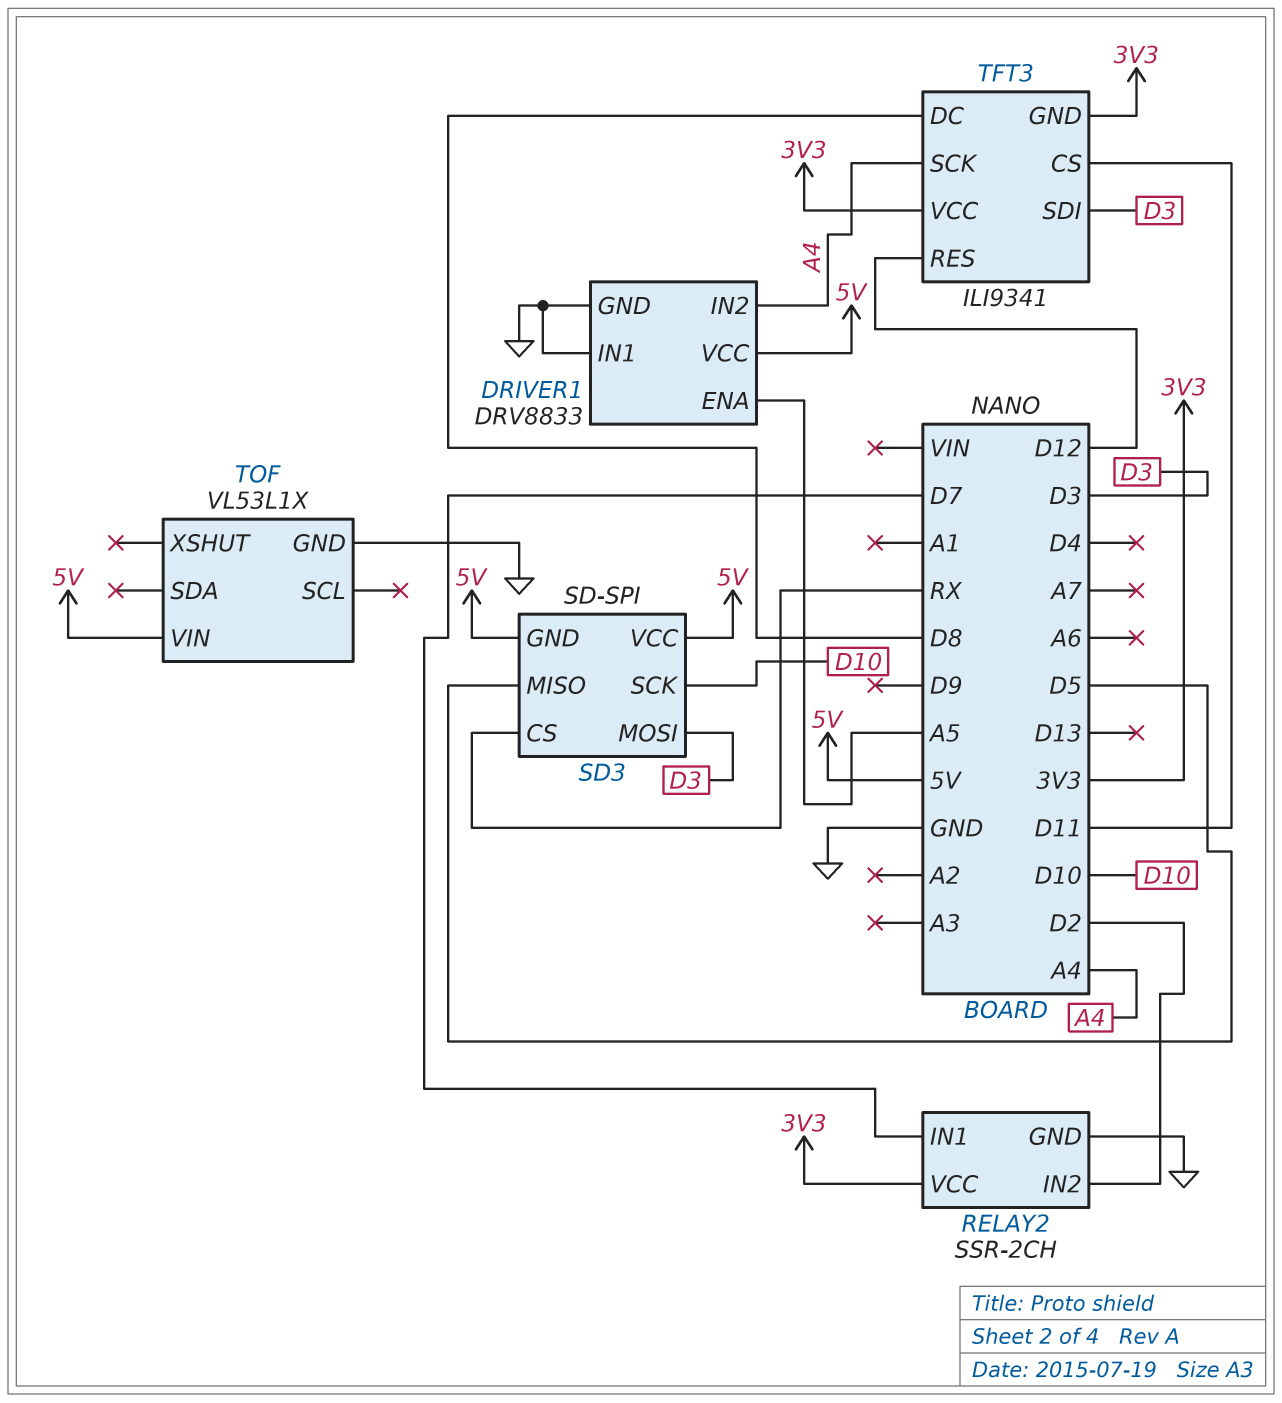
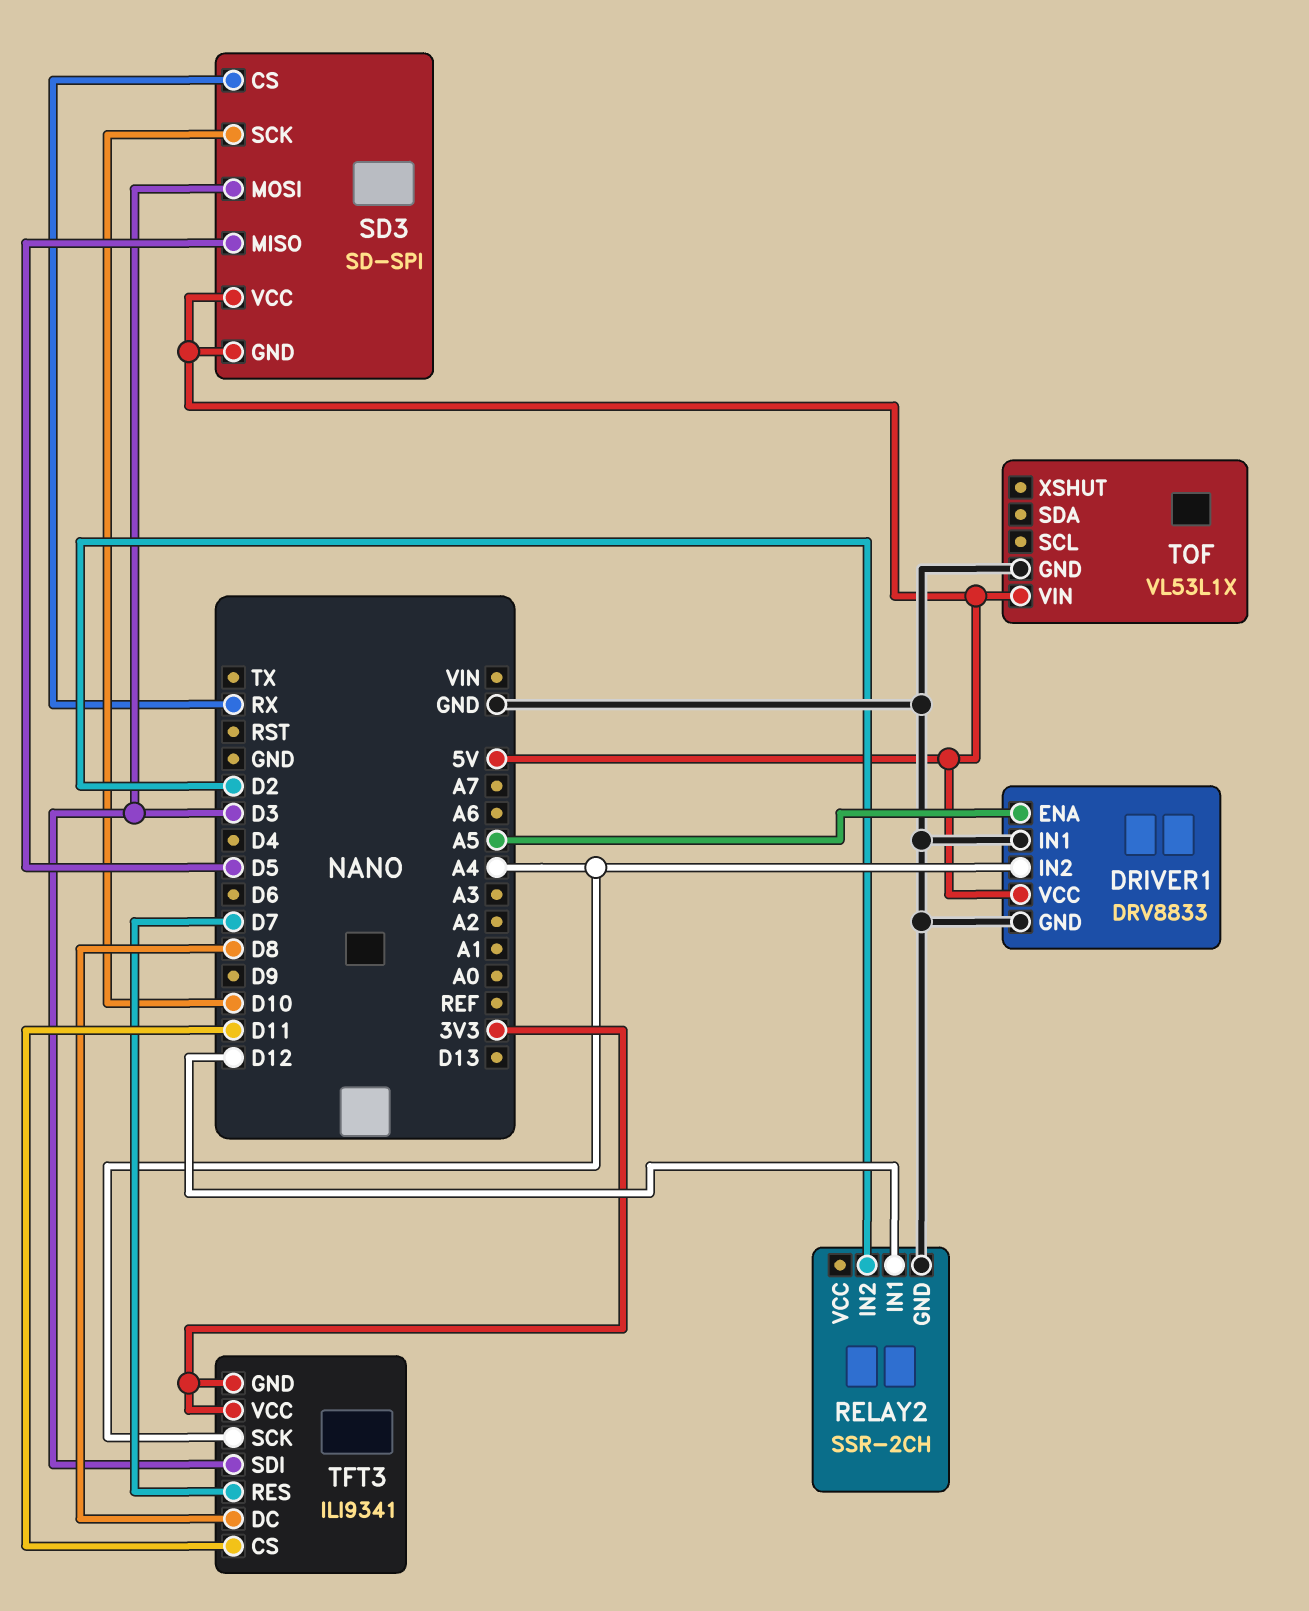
RELAY2 pin IN1: D7 -> D12
RELAY2 pin VCC: 3V3 -> none
TFT3 pin RES: D12 -> D7

